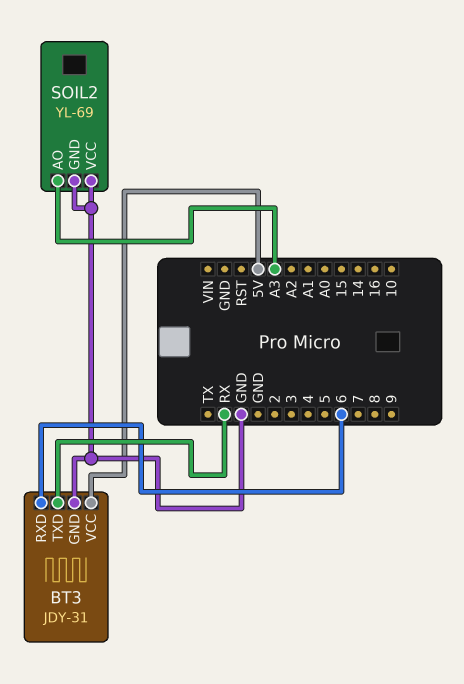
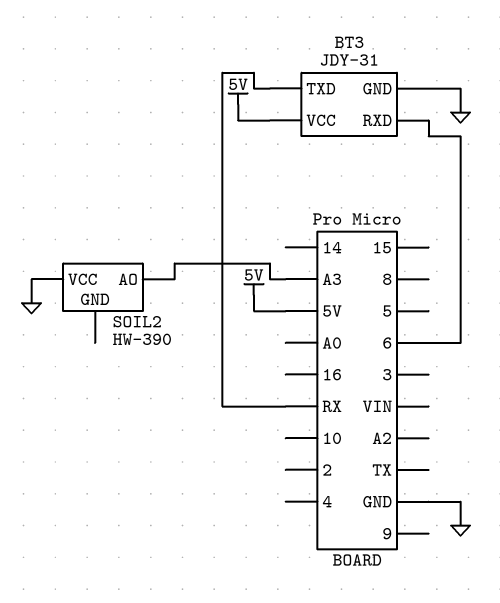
SOIL2: YL-69 -> HW-390
SOIL2 pin GND: GND -> none

